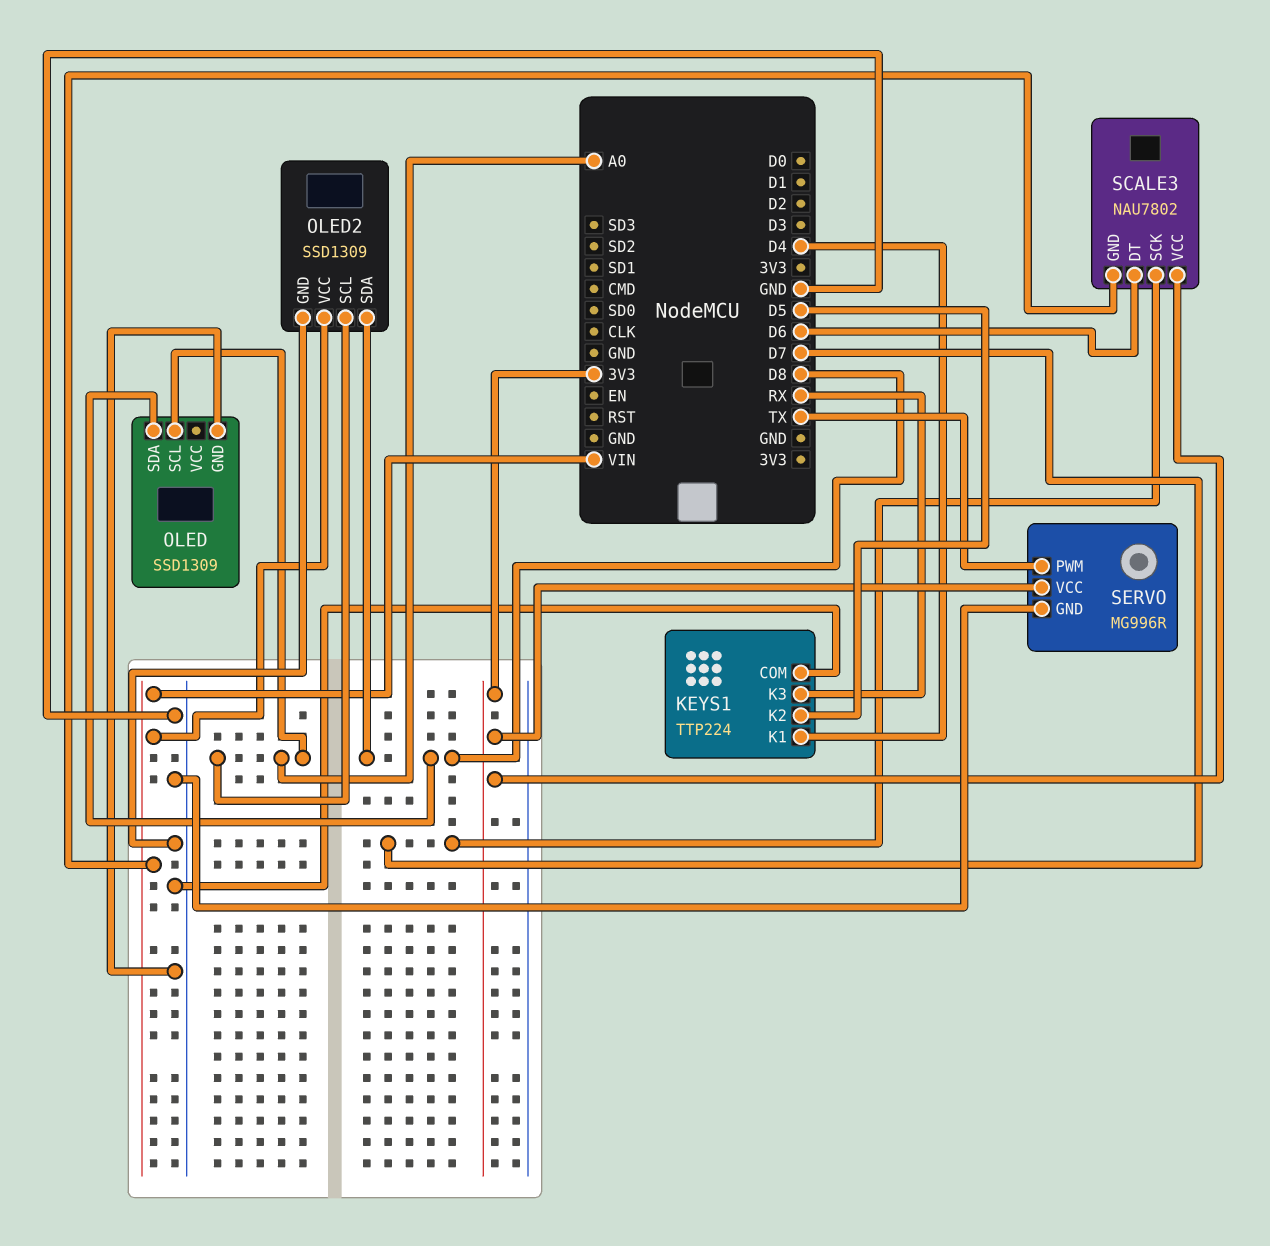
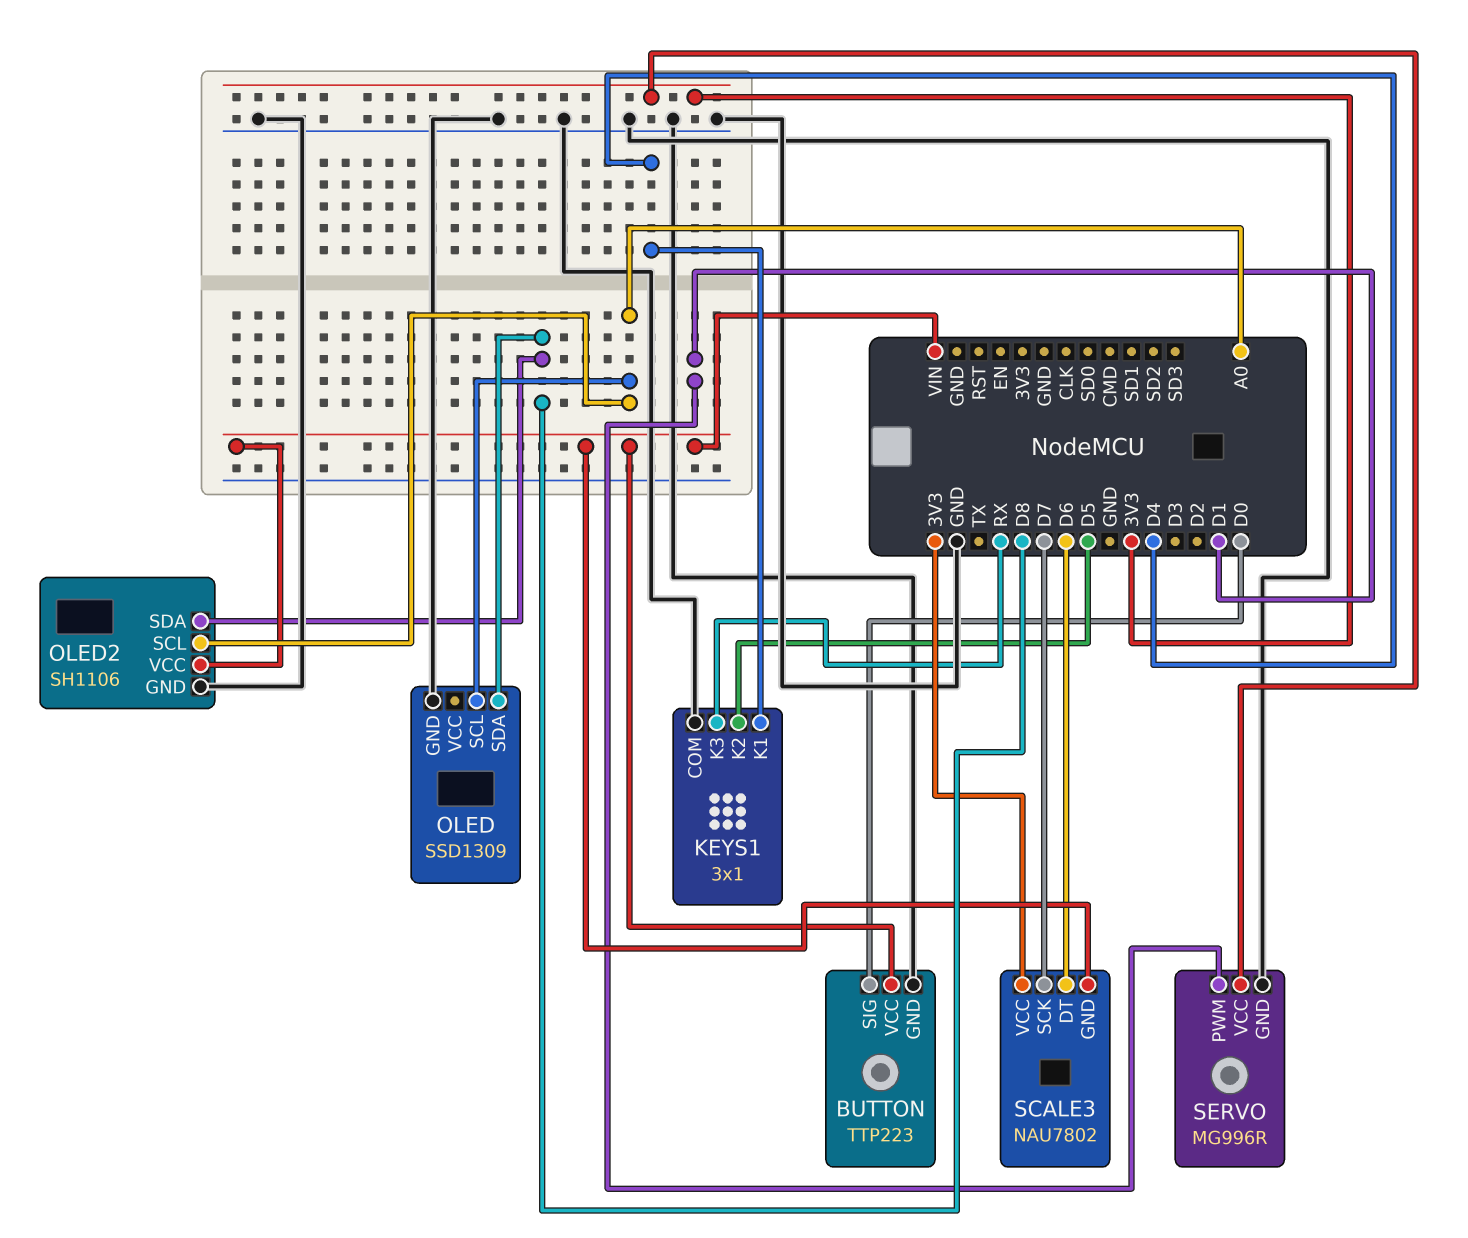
BUTTON: none -> TTP223
BUTTON pin GND: none -> GND
BUTTON pin SIG: none -> D0
BUTTON pin VCC: none -> VIN
KEYS1: TTP224 -> 3x1
OLED2: SSD1309 -> SH1106
SERVO pin PWM: TX -> D1

